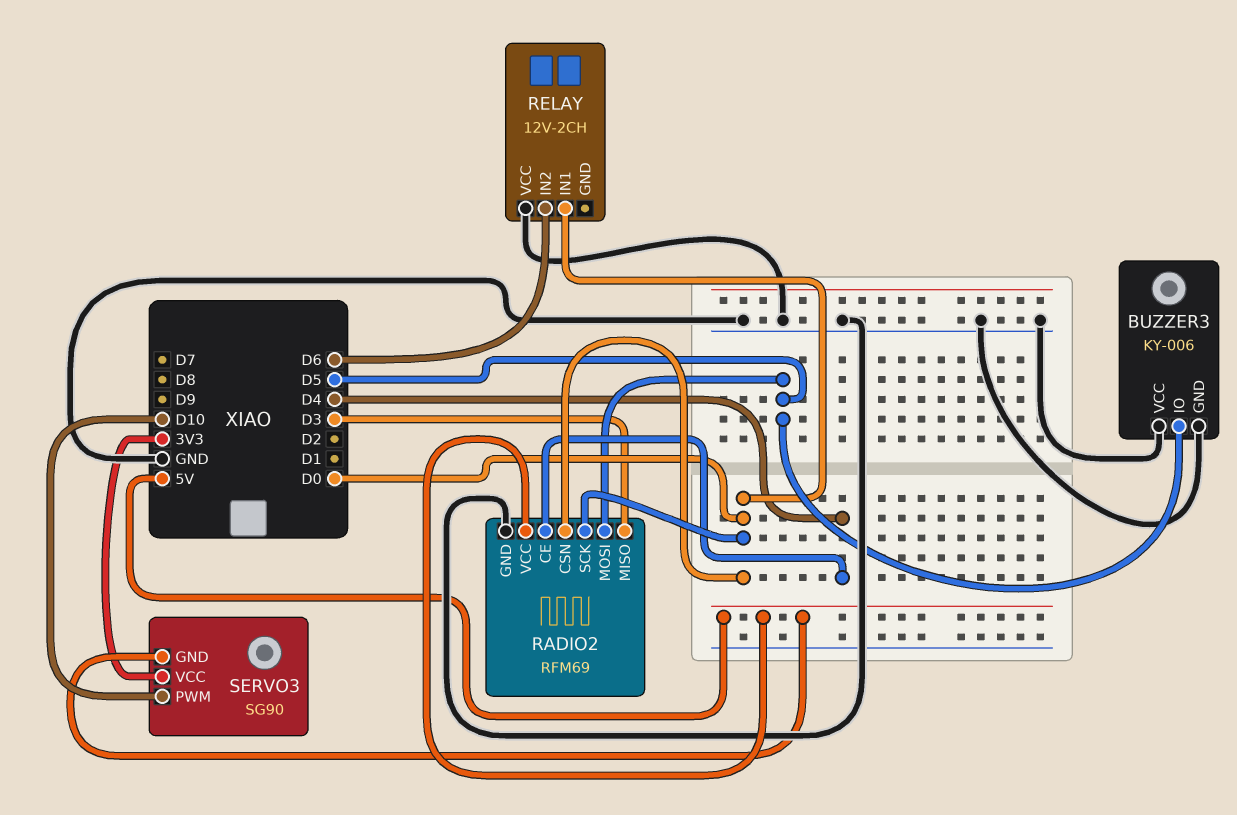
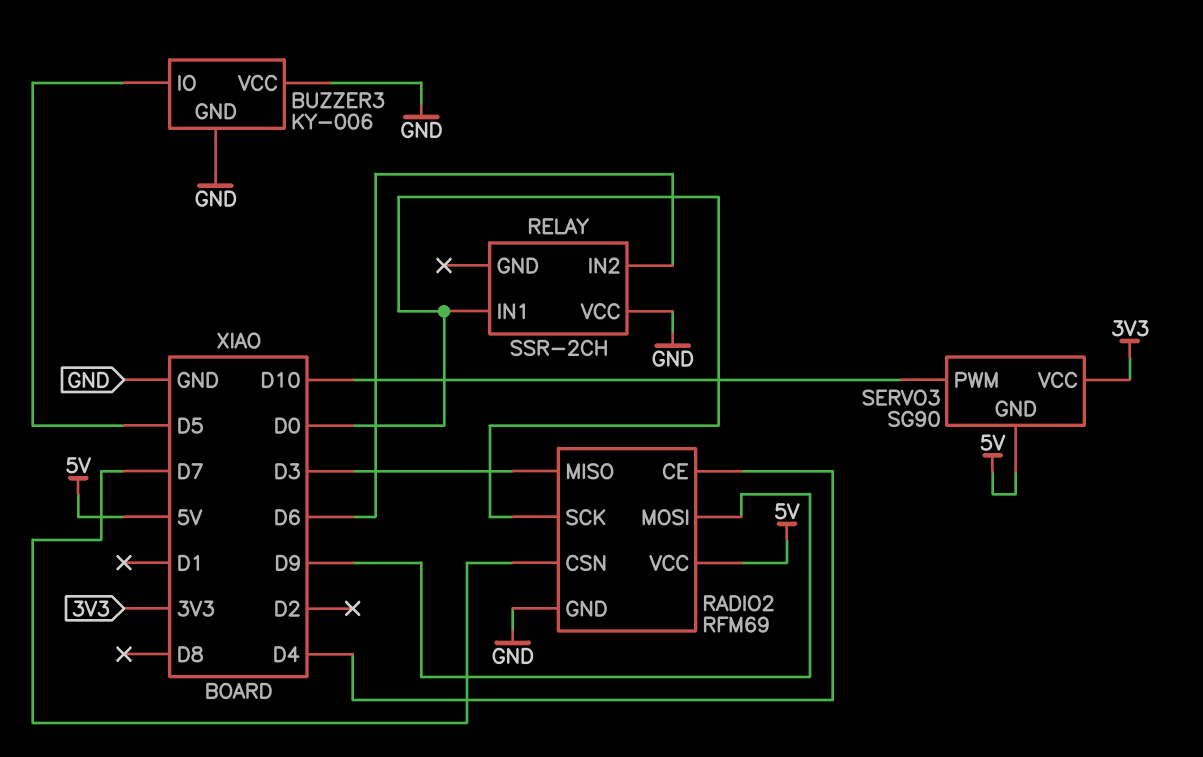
RADIO2 pin CSN: D0 -> D7
RADIO2 pin MOSI: D5 -> D9
RELAY: 12V-2CH -> SSR-2CH

